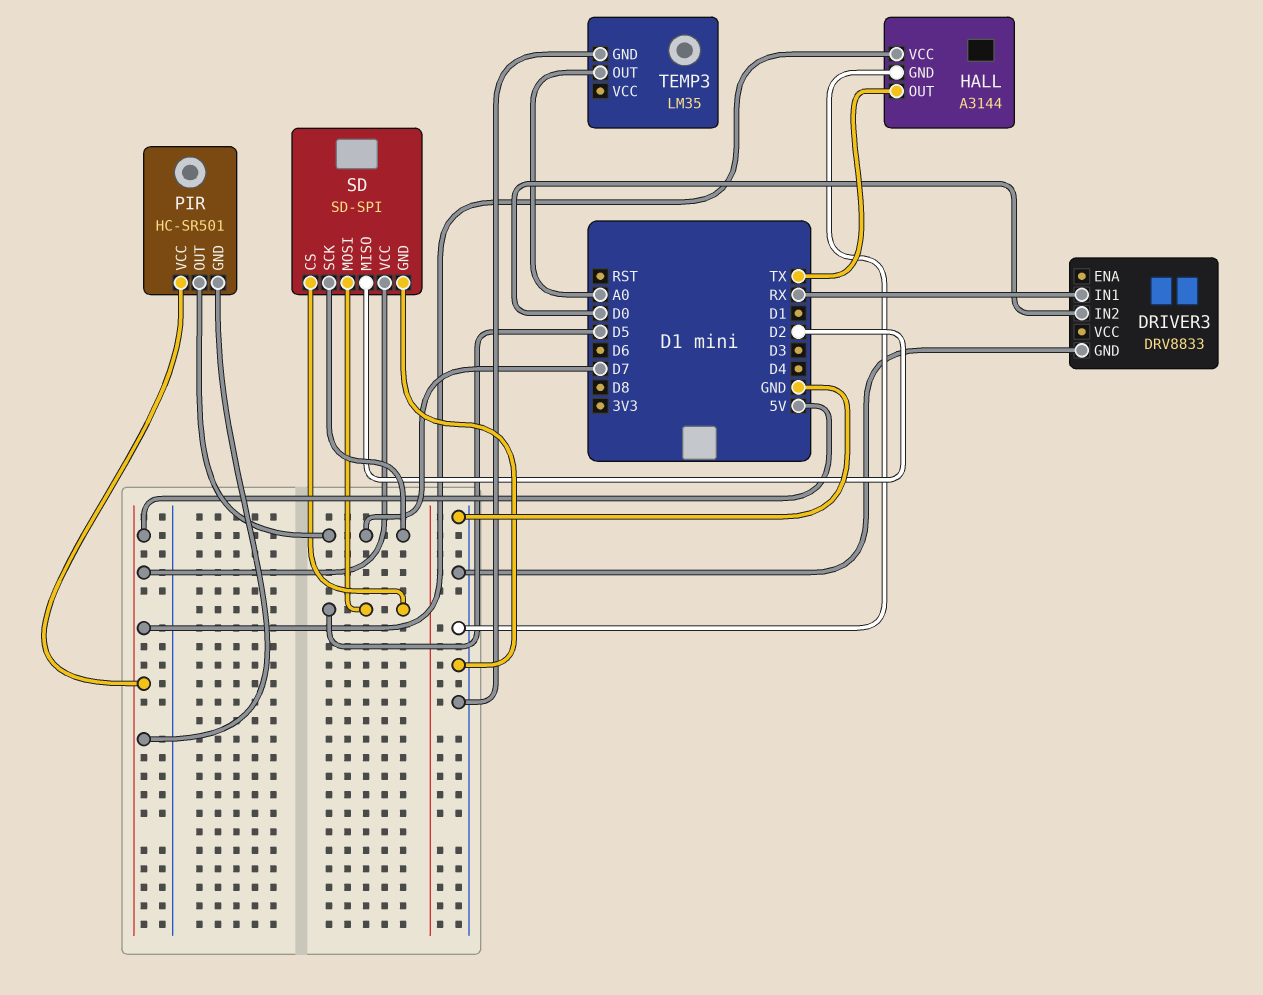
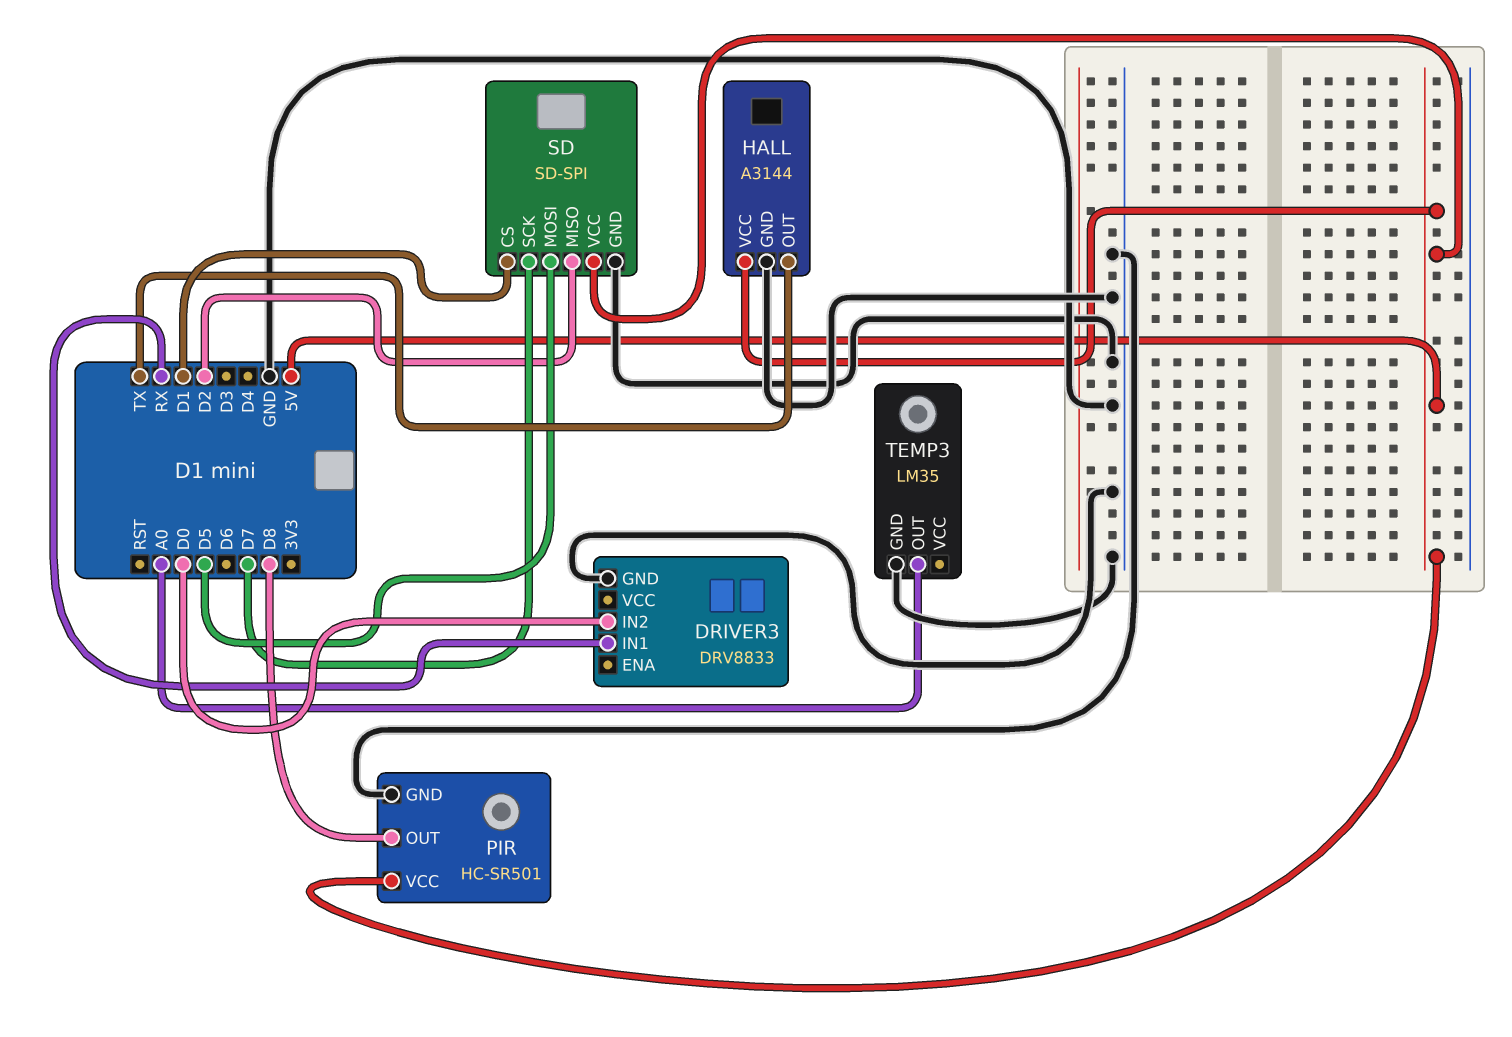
PIR pin GND: 5V -> GND
PIR pin OUT: D7 -> D8
SD pin CS: D5 -> D1

